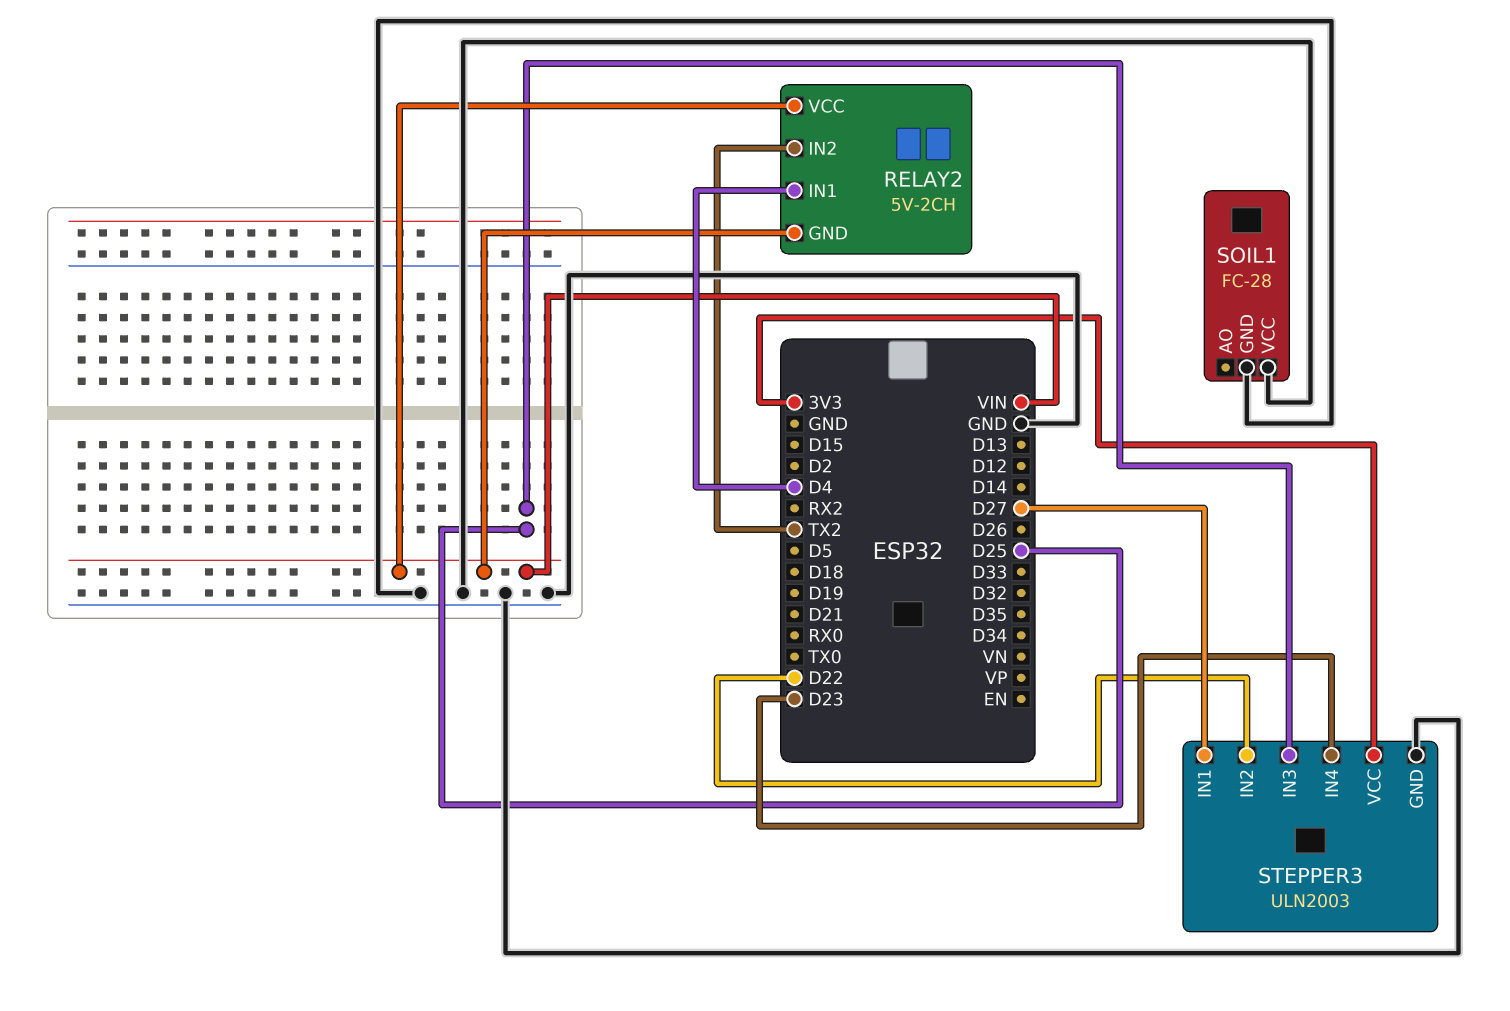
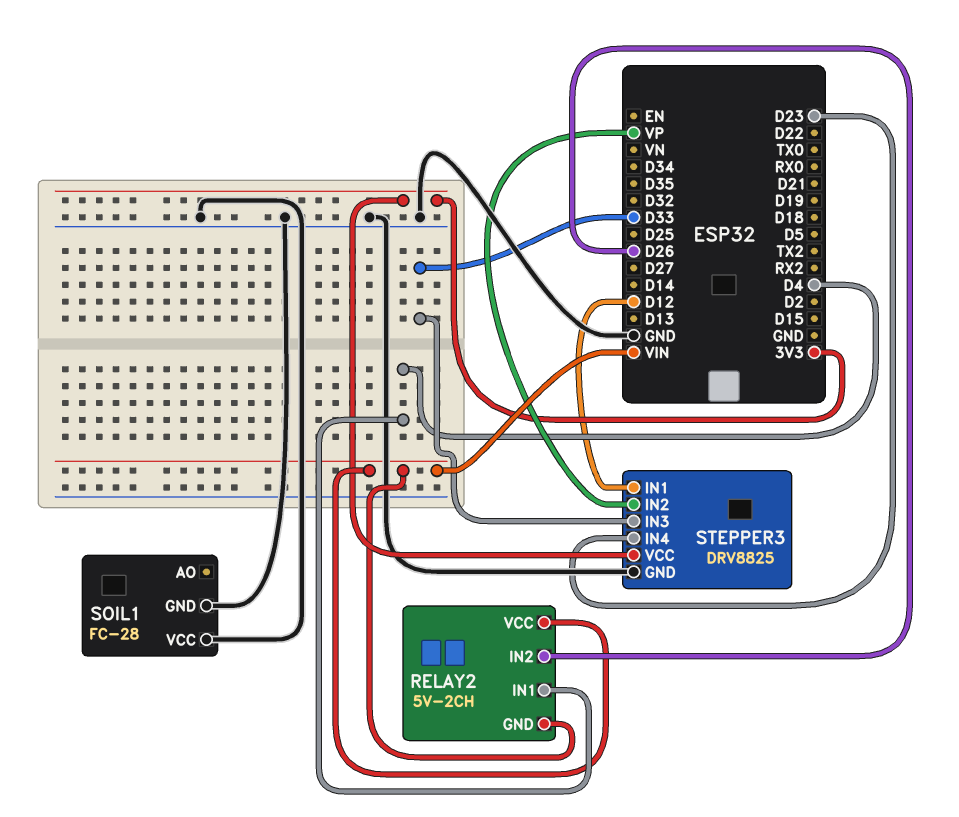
RELAY2 pin IN2: TX2 -> D26
STEPPER3: ULN2003 -> DRV8825
STEPPER3 pin IN1: D27 -> D12
STEPPER3 pin IN2: D22 -> VP
STEPPER3 pin IN3: D25 -> D33

